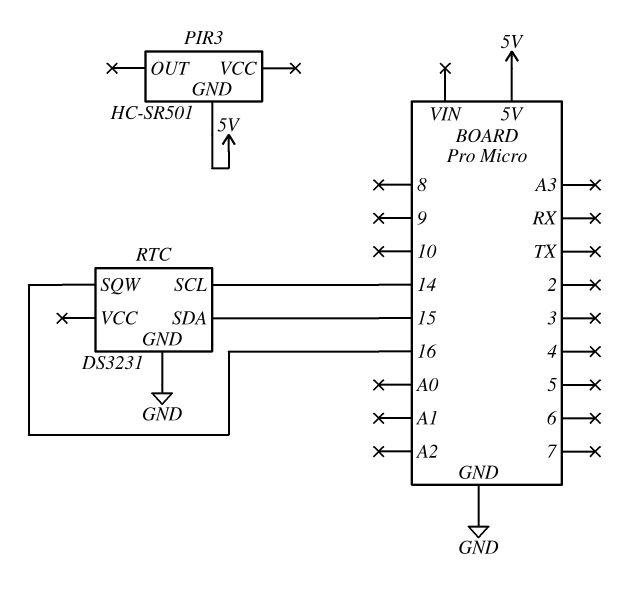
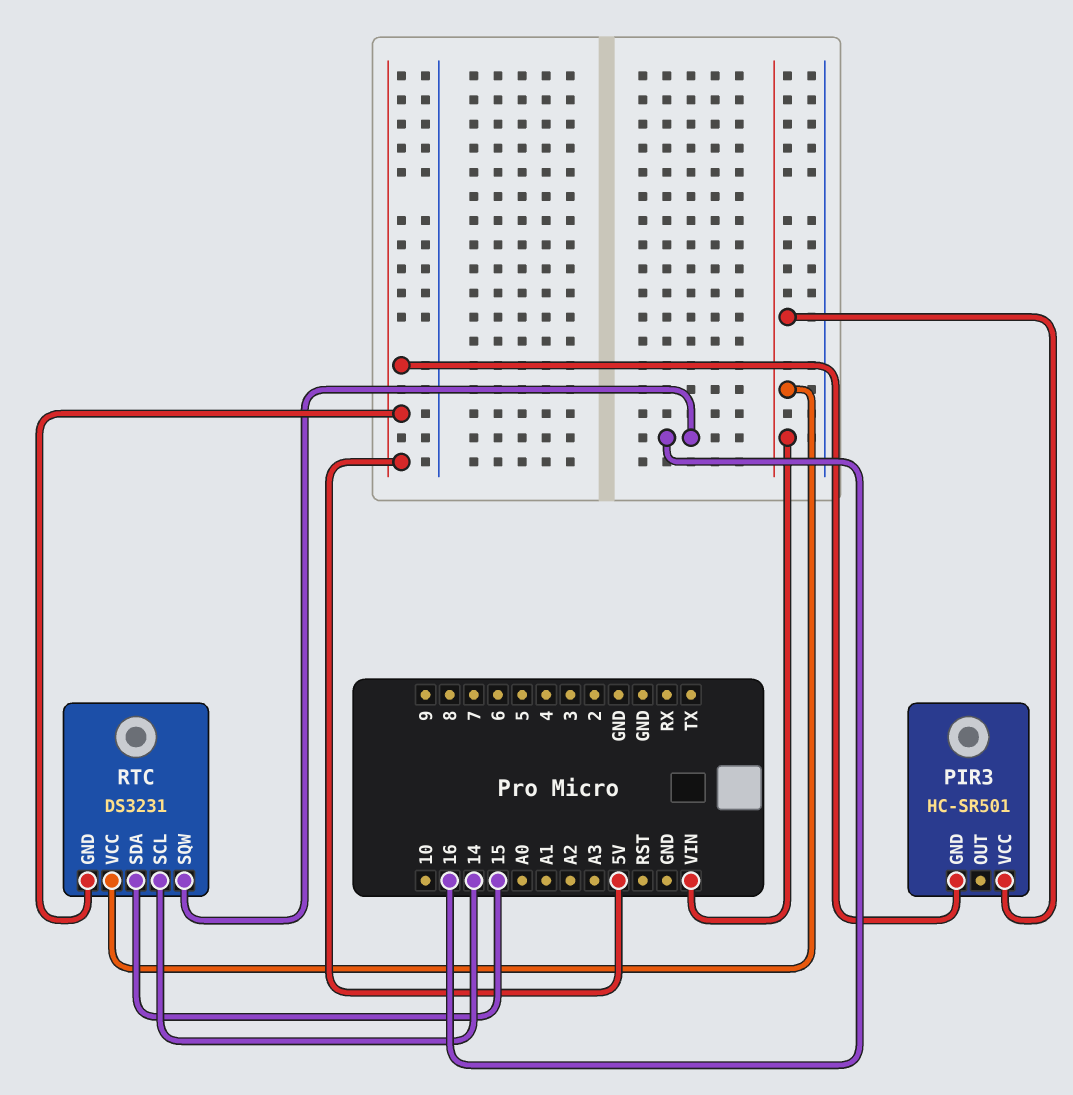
PIR3 pin VCC: none -> VIN
RTC pin GND: GND -> 5V
RTC pin VCC: none -> VIN

